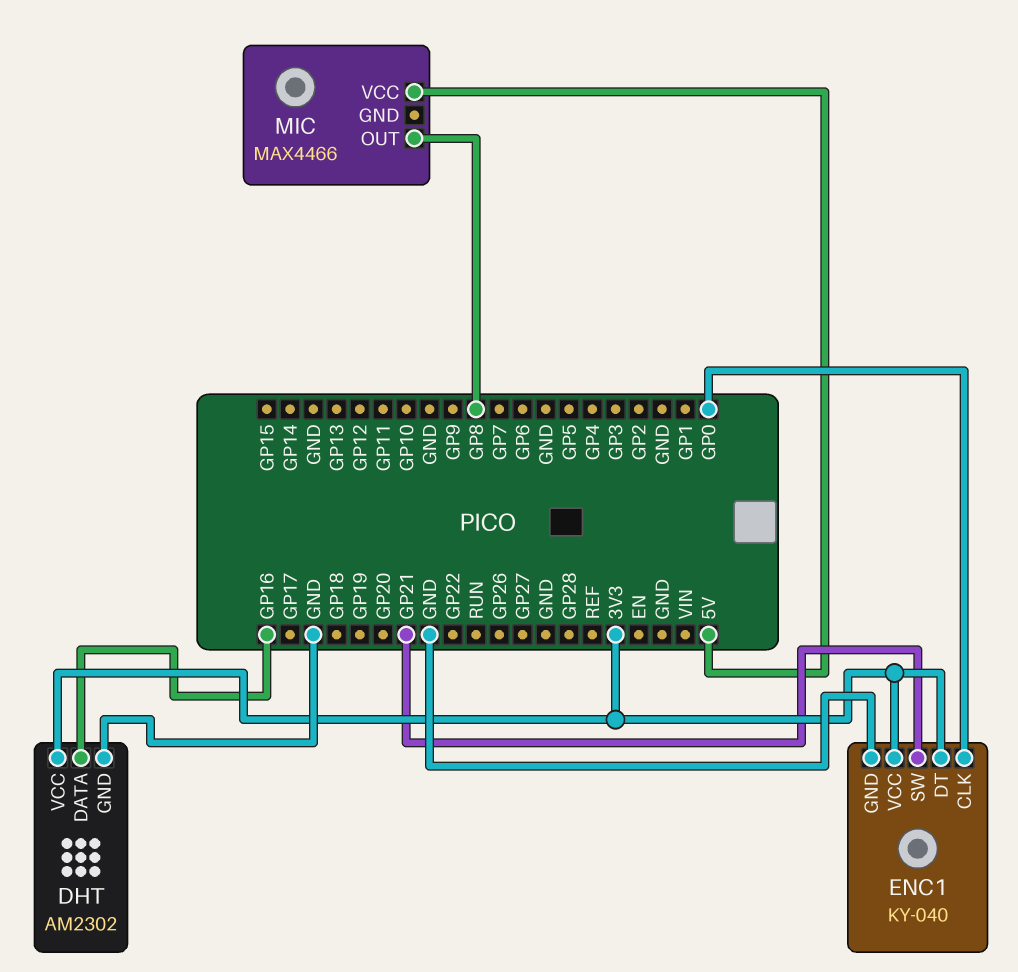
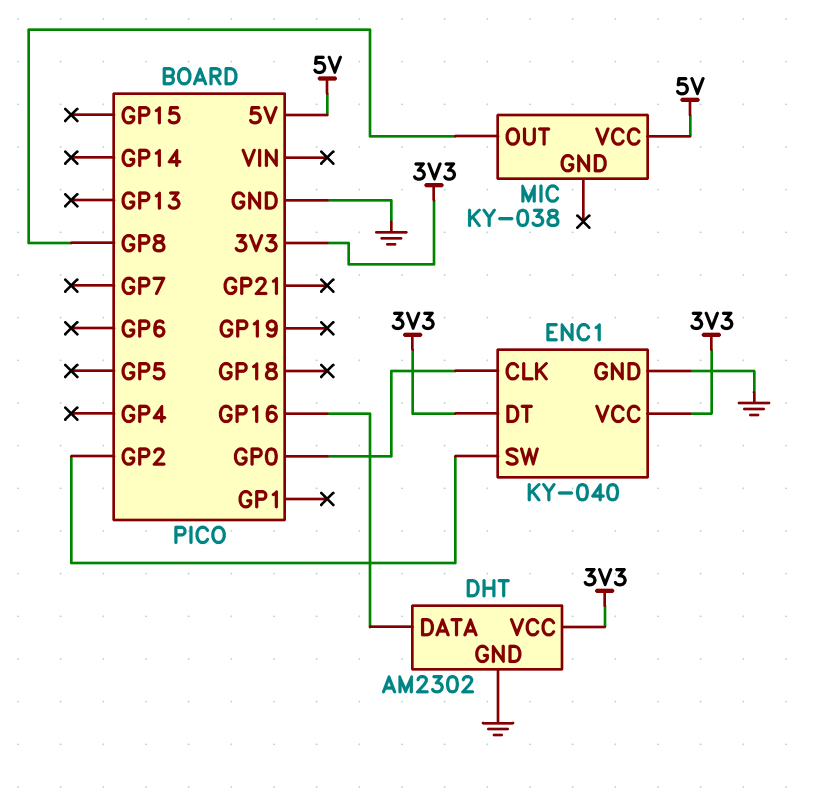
ENC1 pin SW: GP21 -> GP2
MIC: MAX4466 -> KY-038

